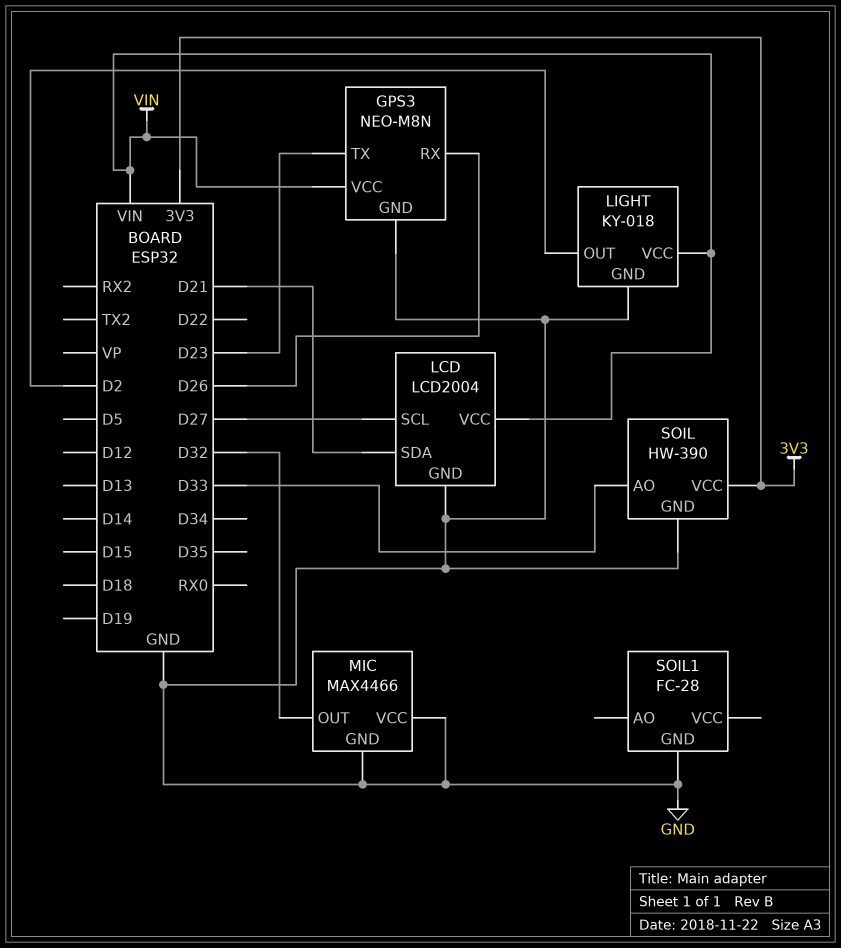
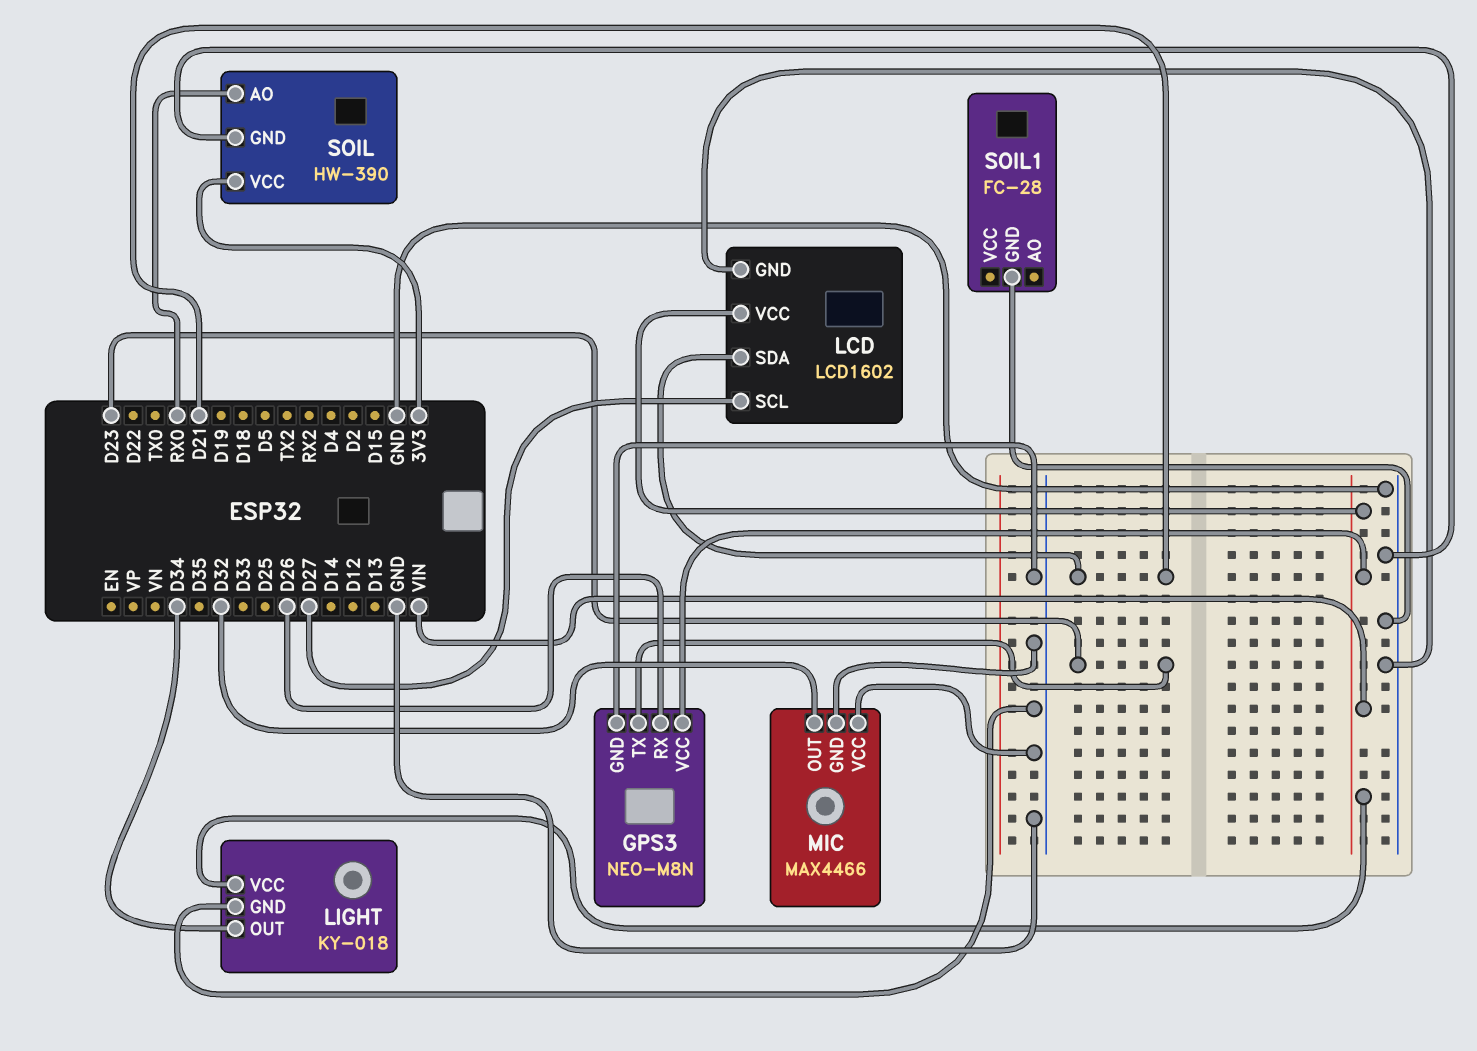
LCD: LCD2004 -> LCD1602
LIGHT pin OUT: D2 -> D34
SOIL pin AO: D33 -> RX0

